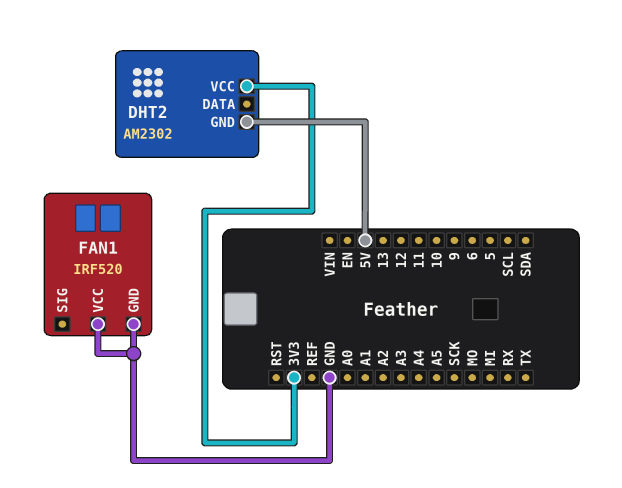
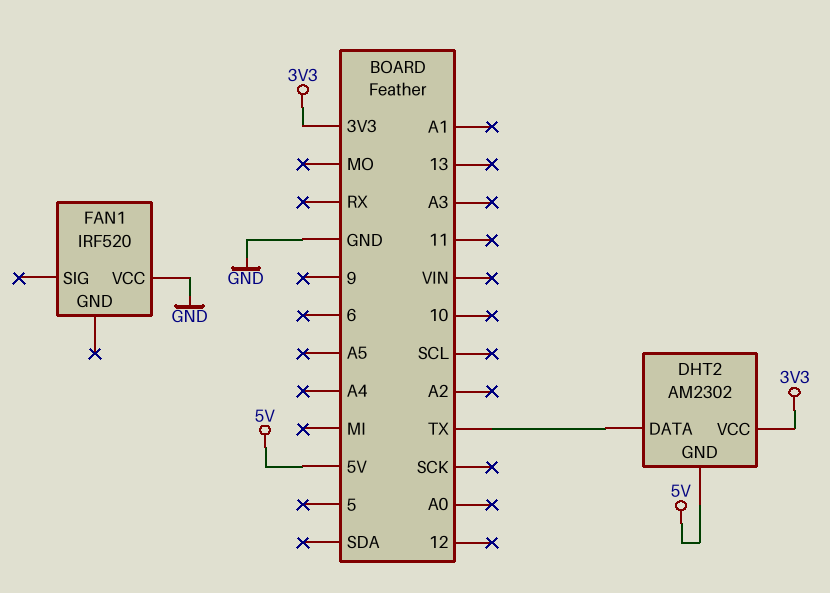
DHT2 pin DATA: none -> TX
FAN1 pin GND: GND -> none

